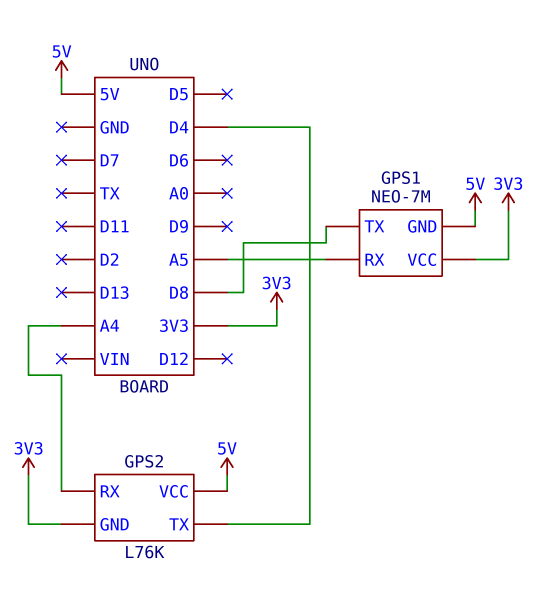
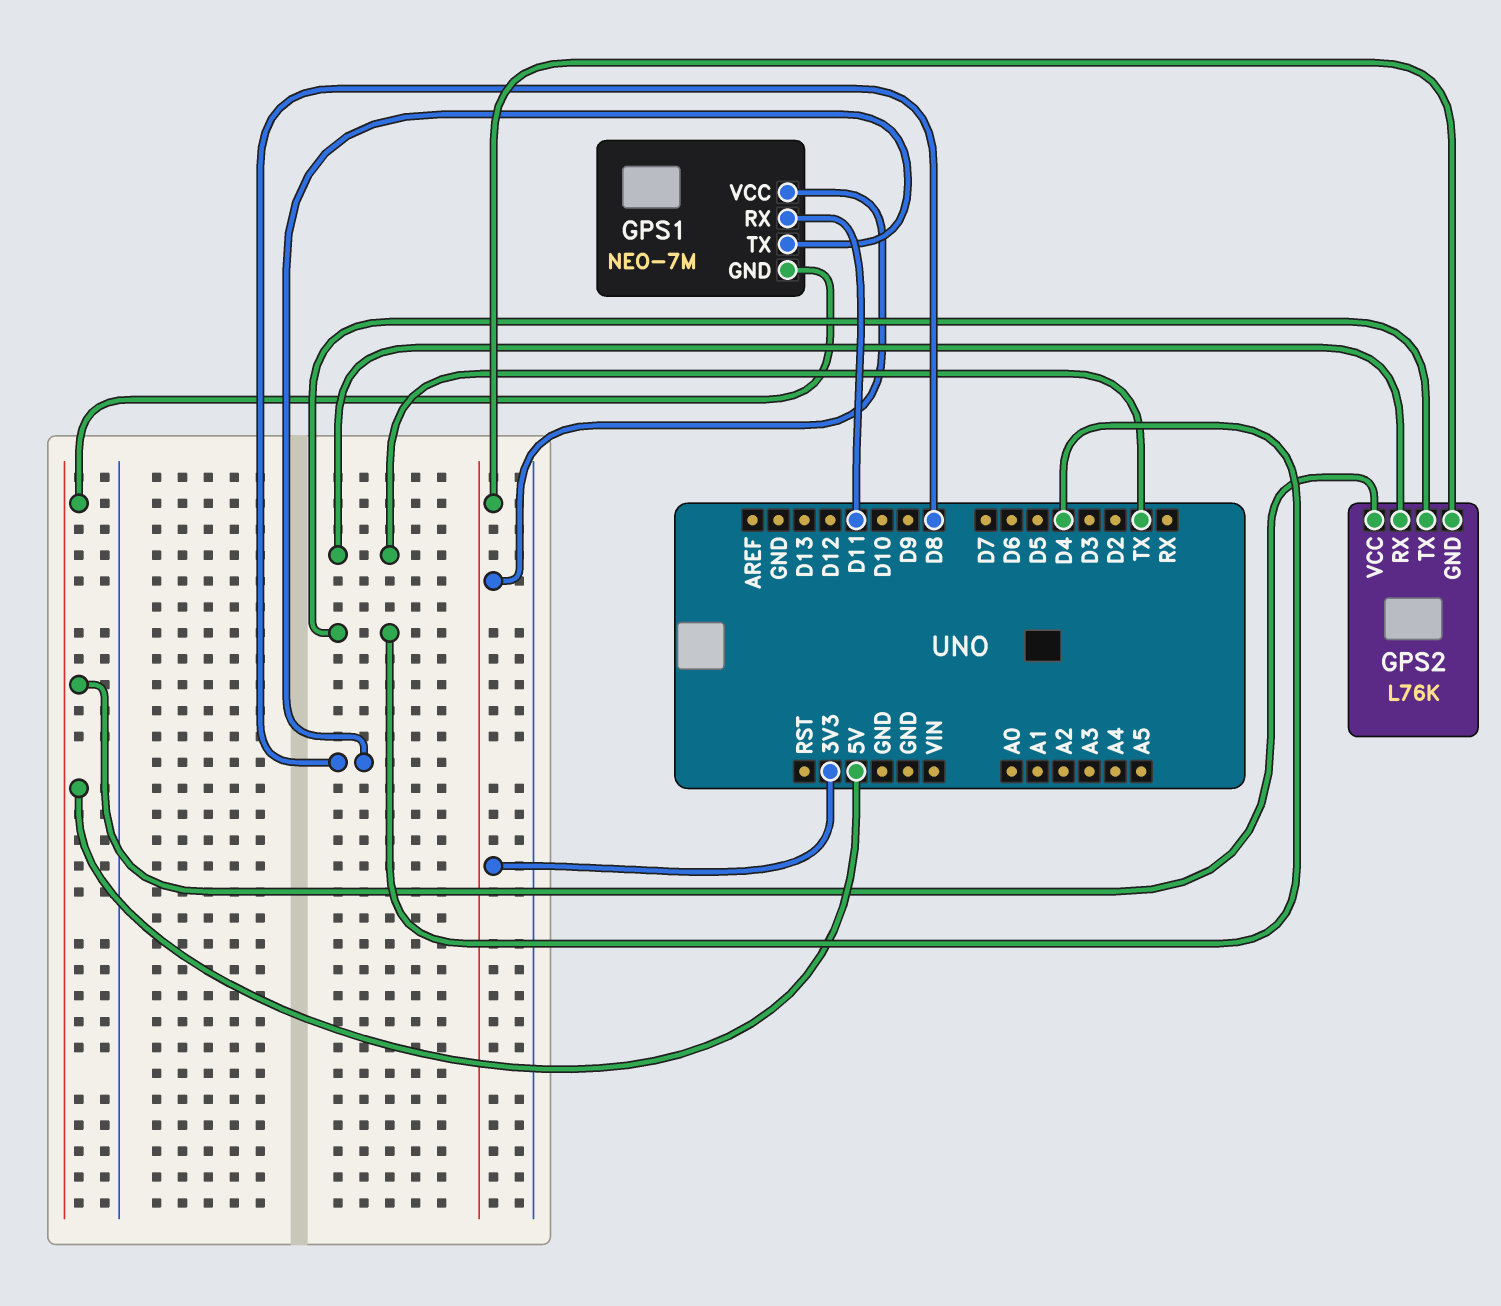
GPS1 pin RX: A5 -> D11
GPS2 pin RX: A4 -> TX

